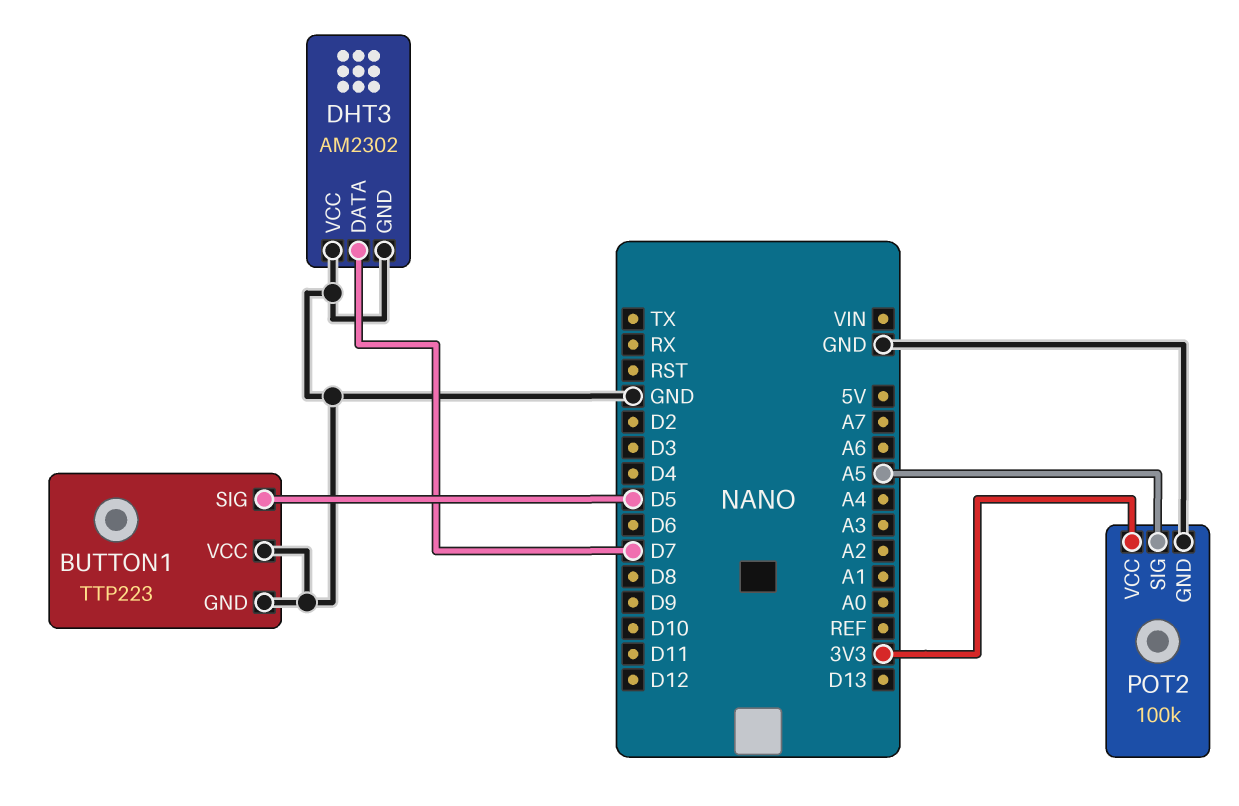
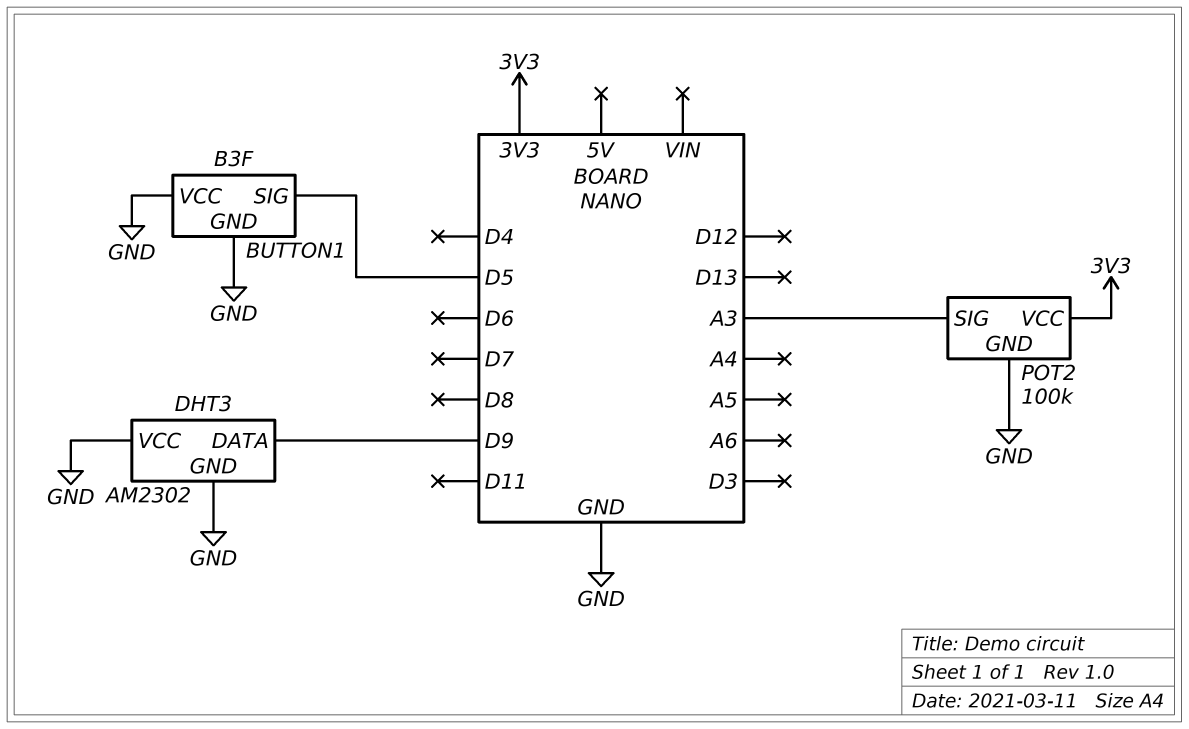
BUTTON1: TTP223 -> B3F
DHT3 pin DATA: D7 -> D9
POT2 pin SIG: A5 -> A3

